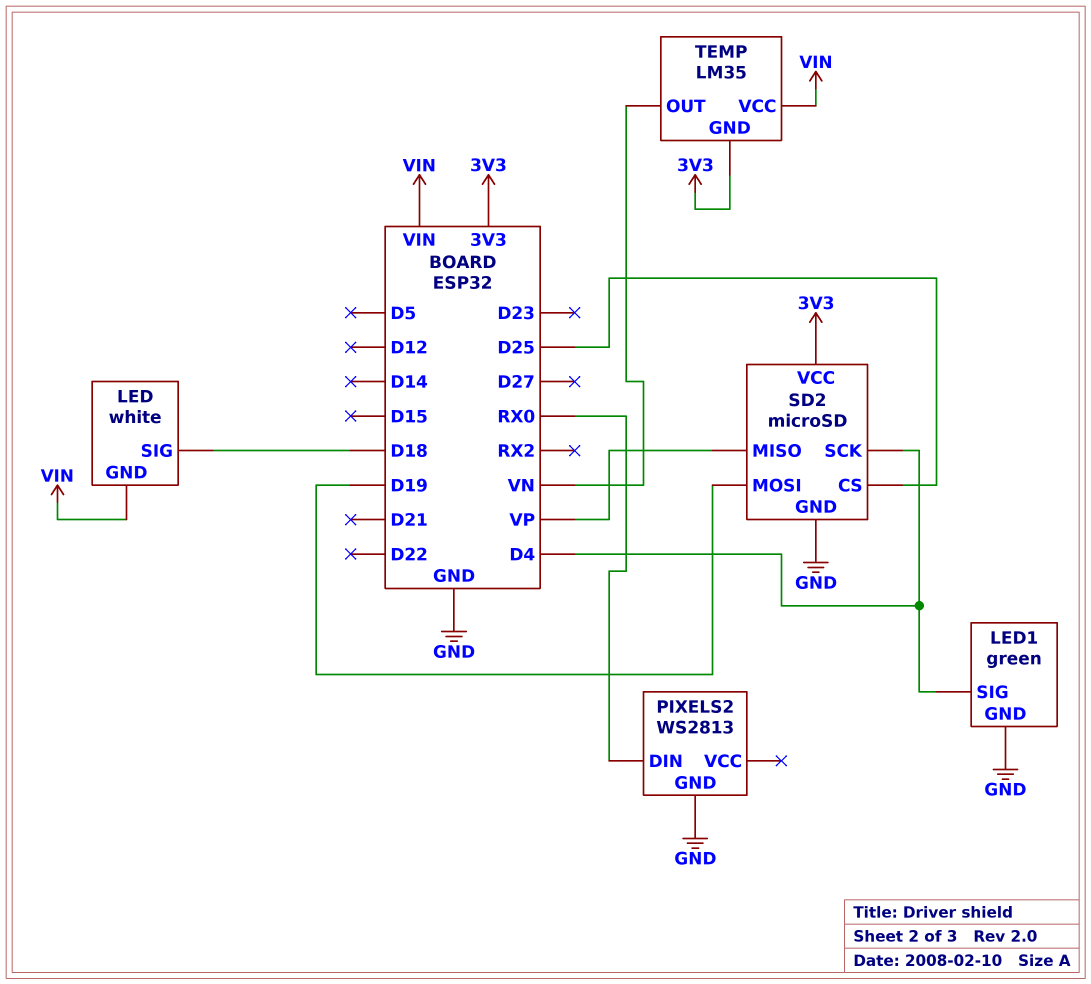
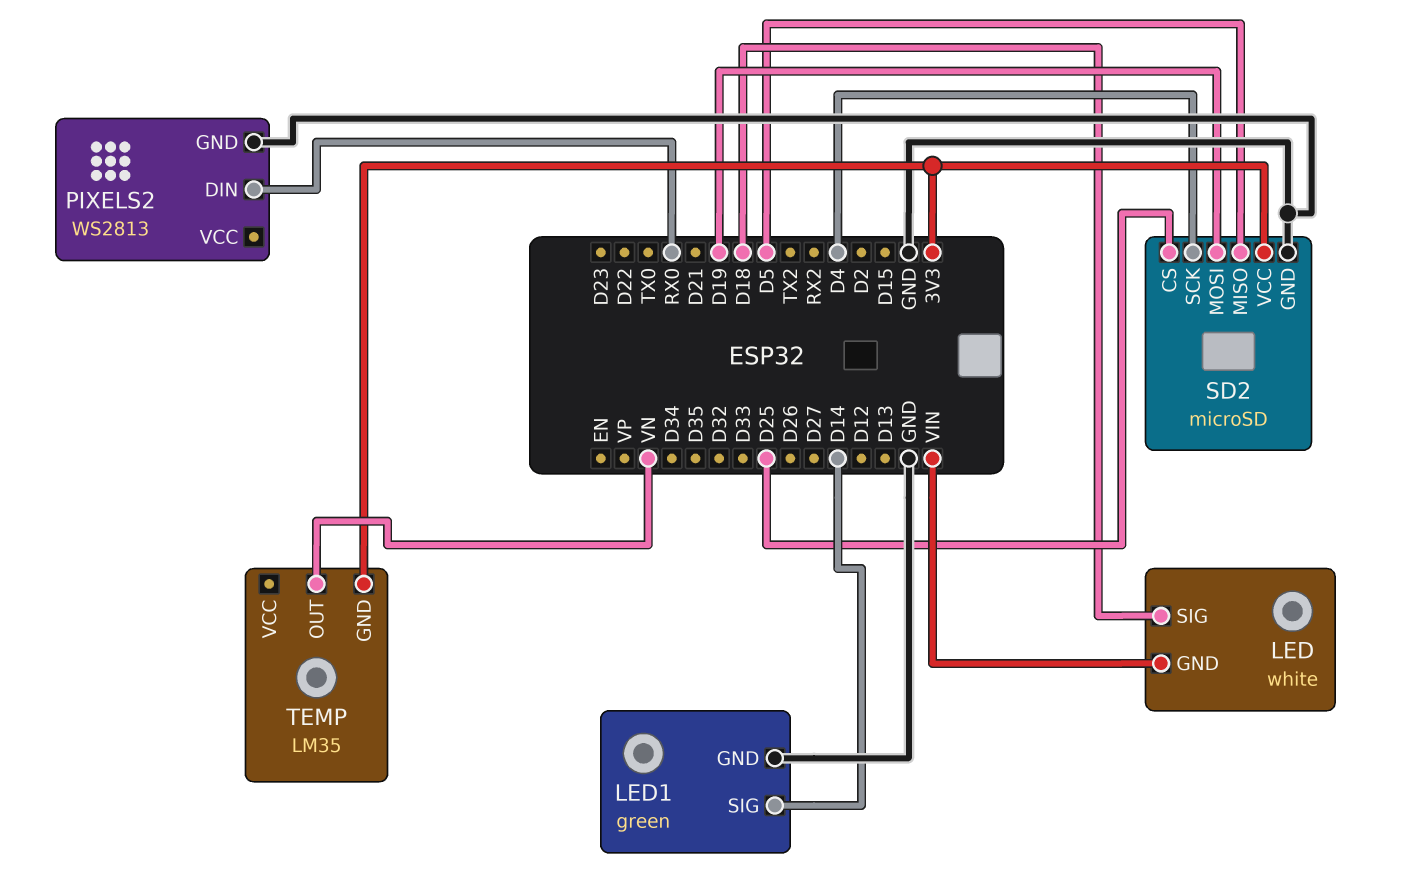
LED1 pin SIG: D4 -> D14
SD2 pin MISO: VP -> D5
TEMP pin VCC: VIN -> none

